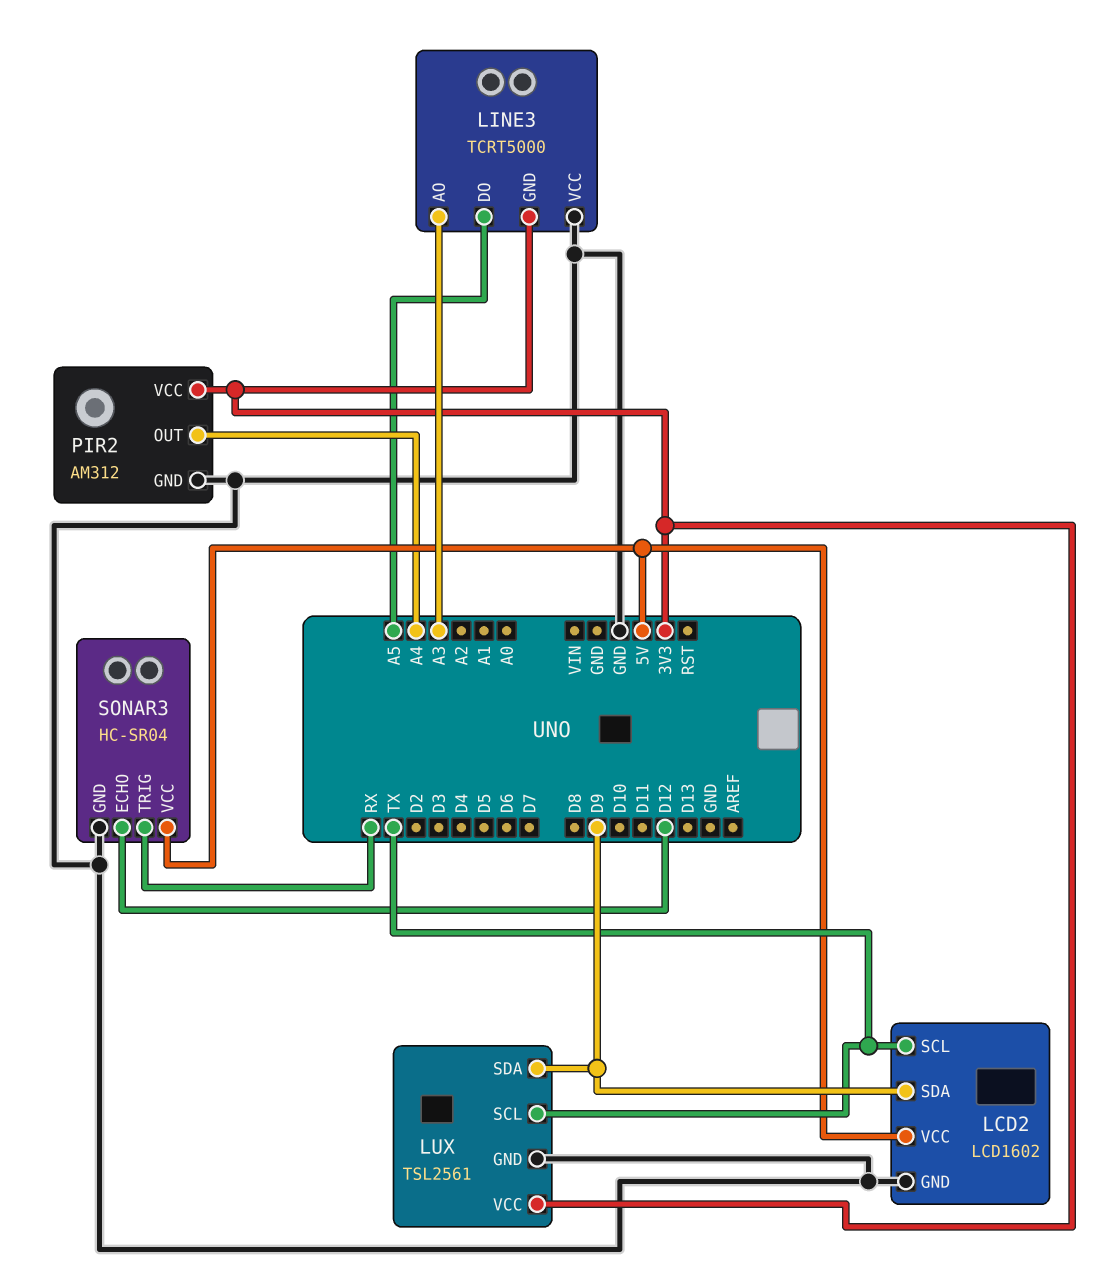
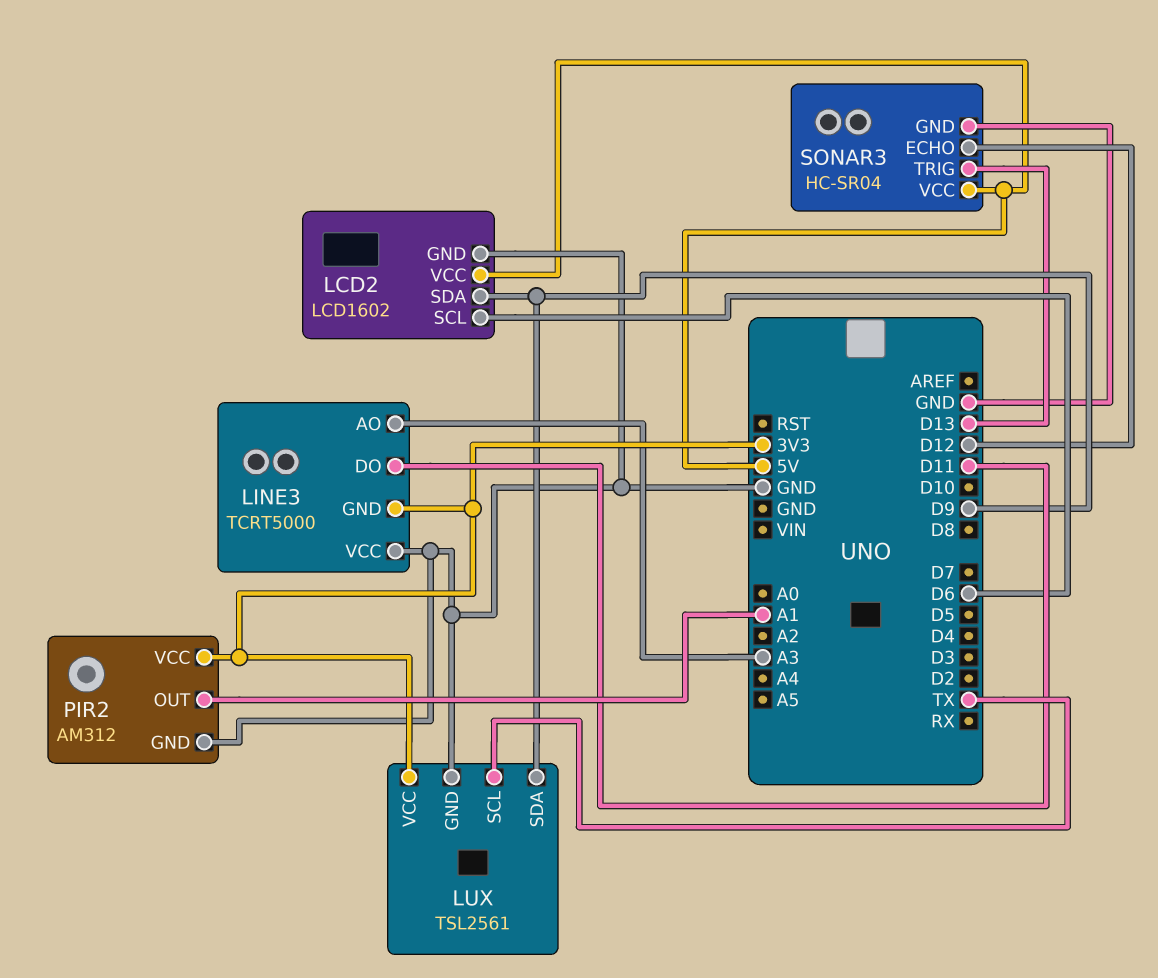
LCD2 pin SCL: TX -> D6
LINE3 pin DO: A5 -> D11
PIR2 pin OUT: A4 -> A1
SONAR3 pin TRIG: RX -> D13

